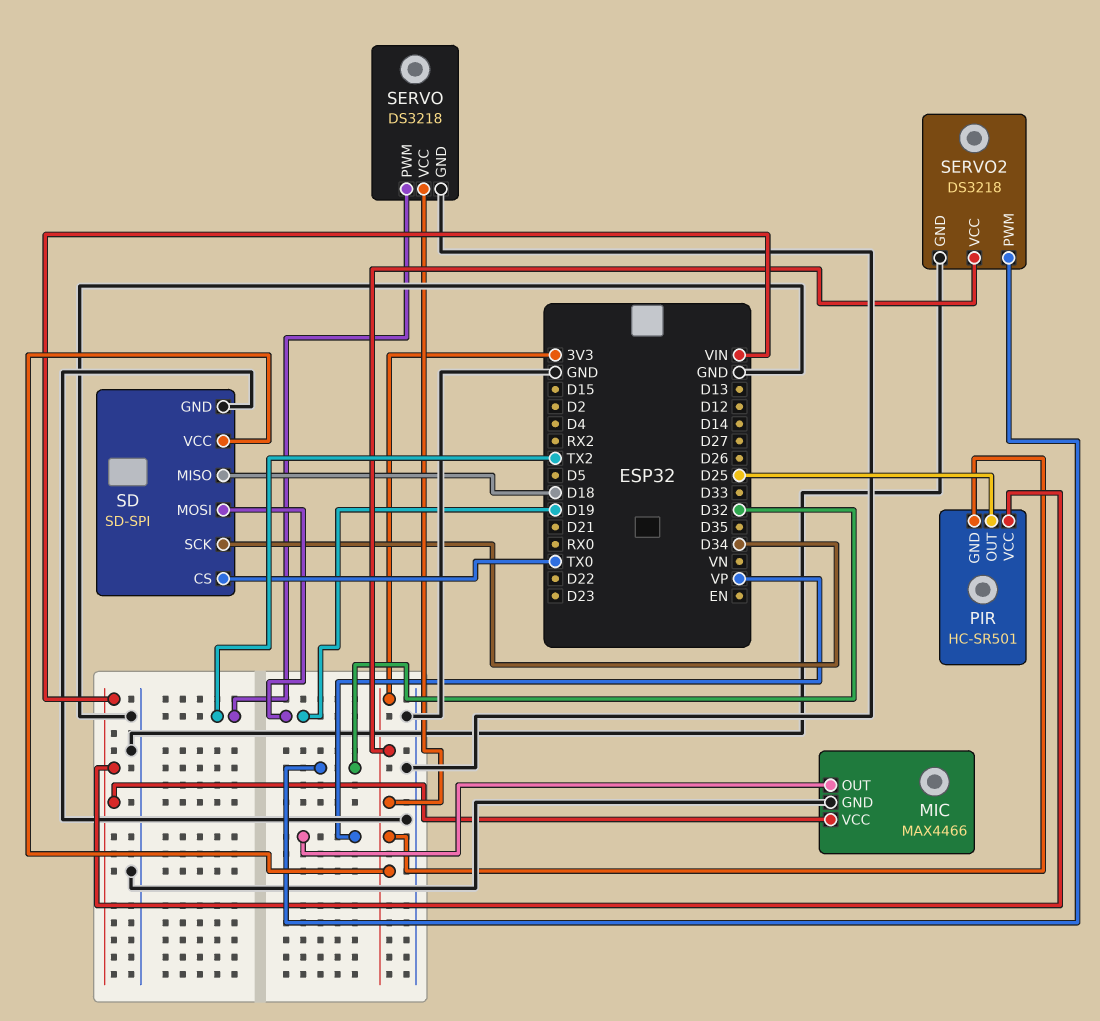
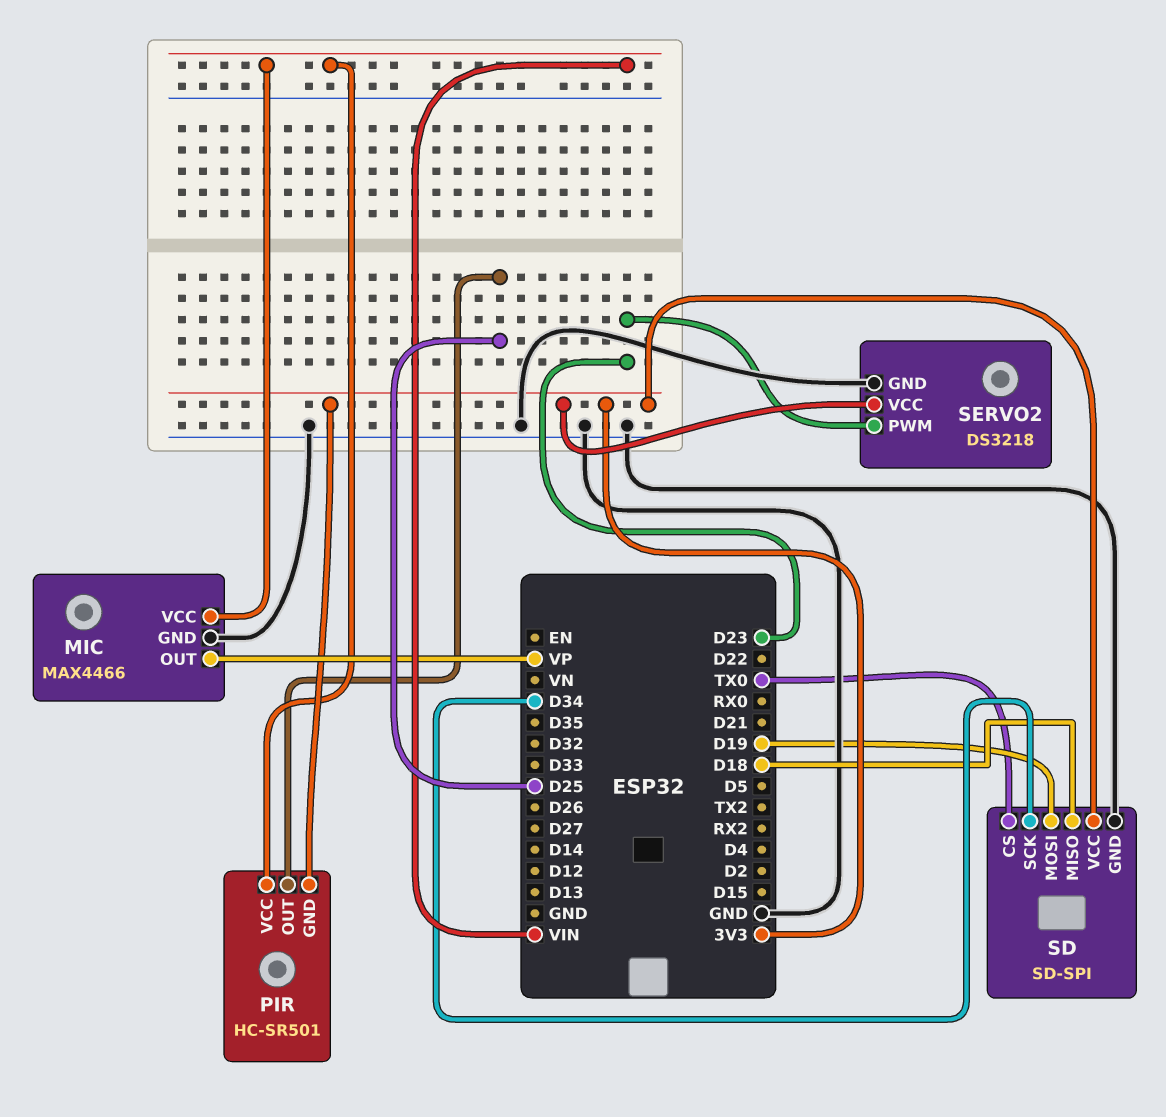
SERVO: DS3218 -> none
SERVO pin GND: GND -> none
SERVO pin PWM: TX2 -> none
SERVO pin VCC: 3V3 -> none
SERVO2 pin PWM: D32 -> D23

